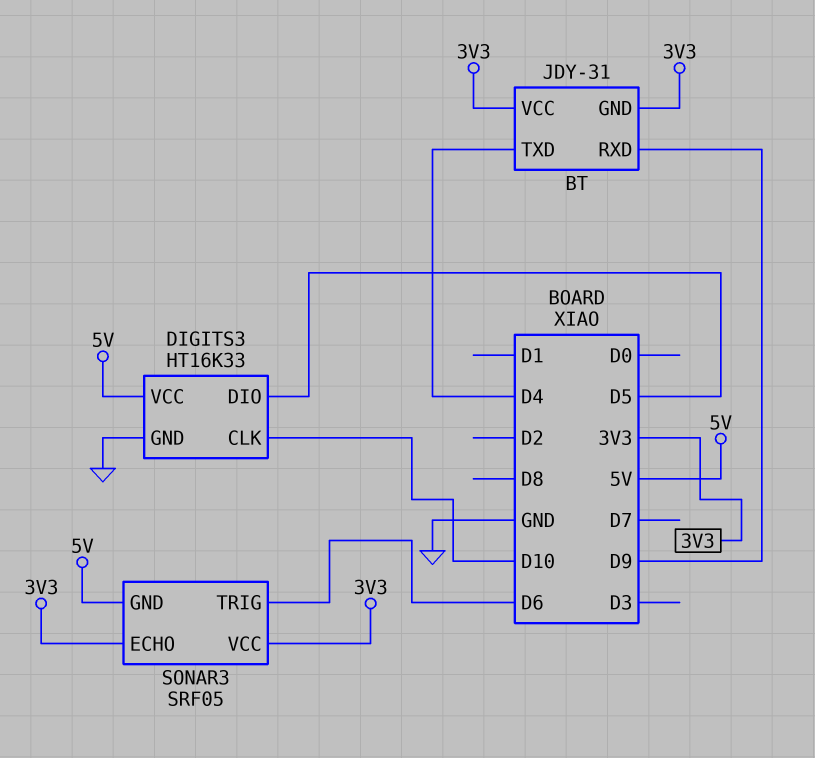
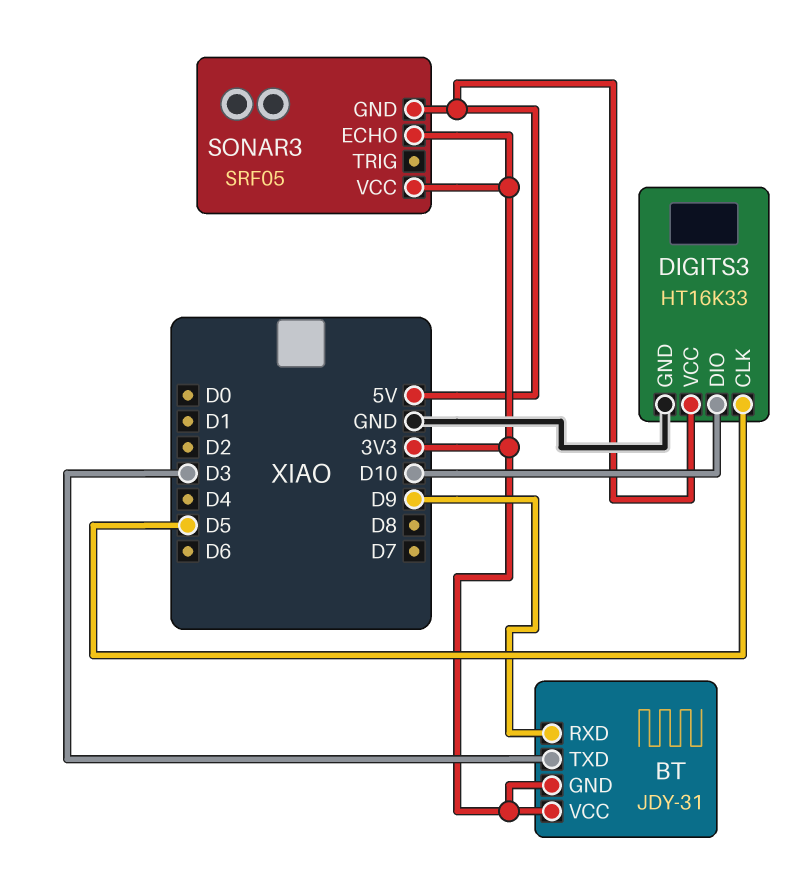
BT pin TXD: D4 -> D3
DIGITS3 pin CLK: D10 -> D5
DIGITS3 pin DIO: D5 -> D10
SONAR3 pin TRIG: D6 -> none

